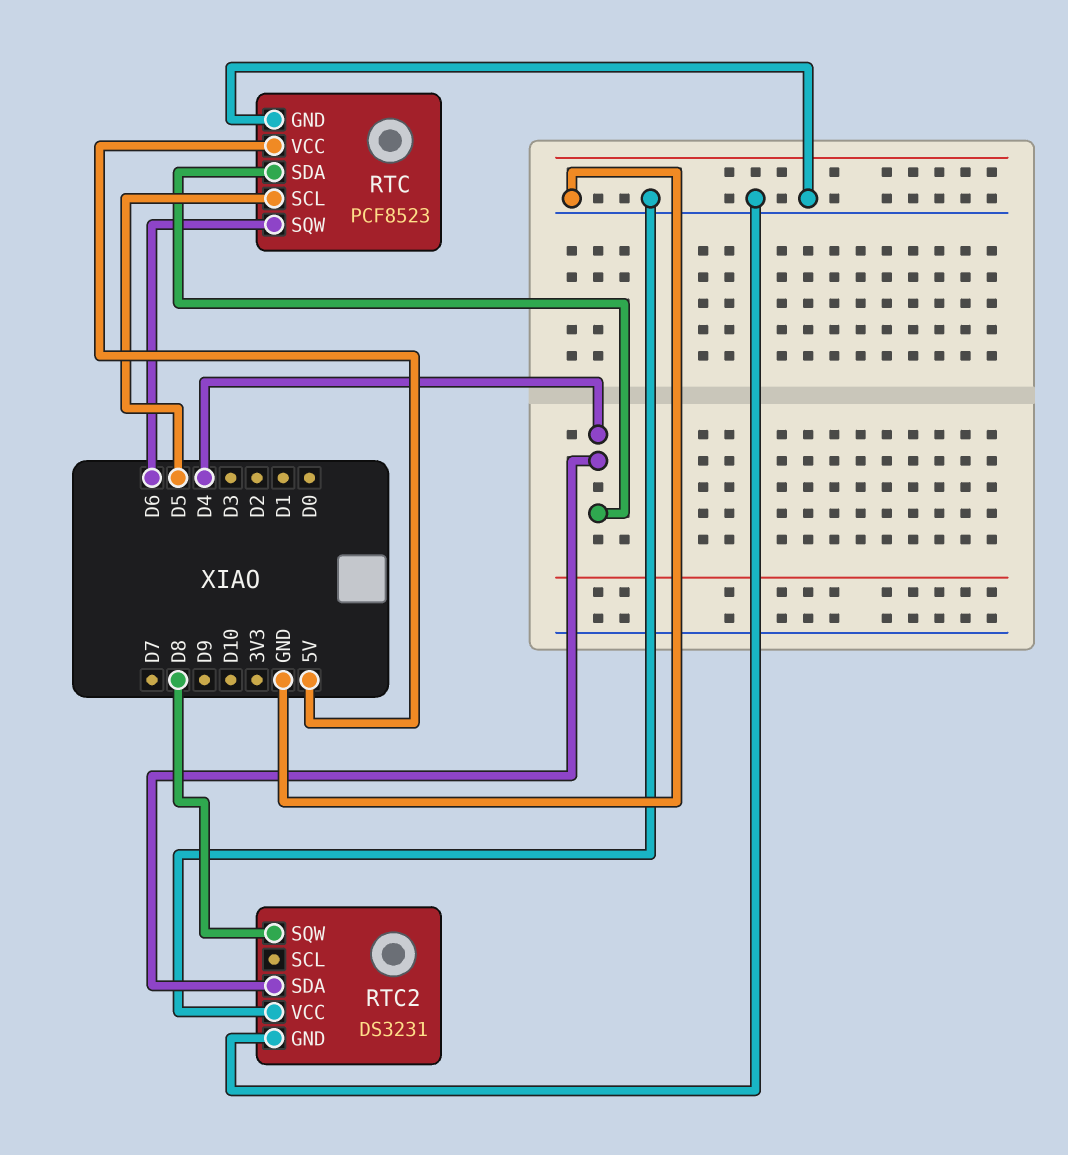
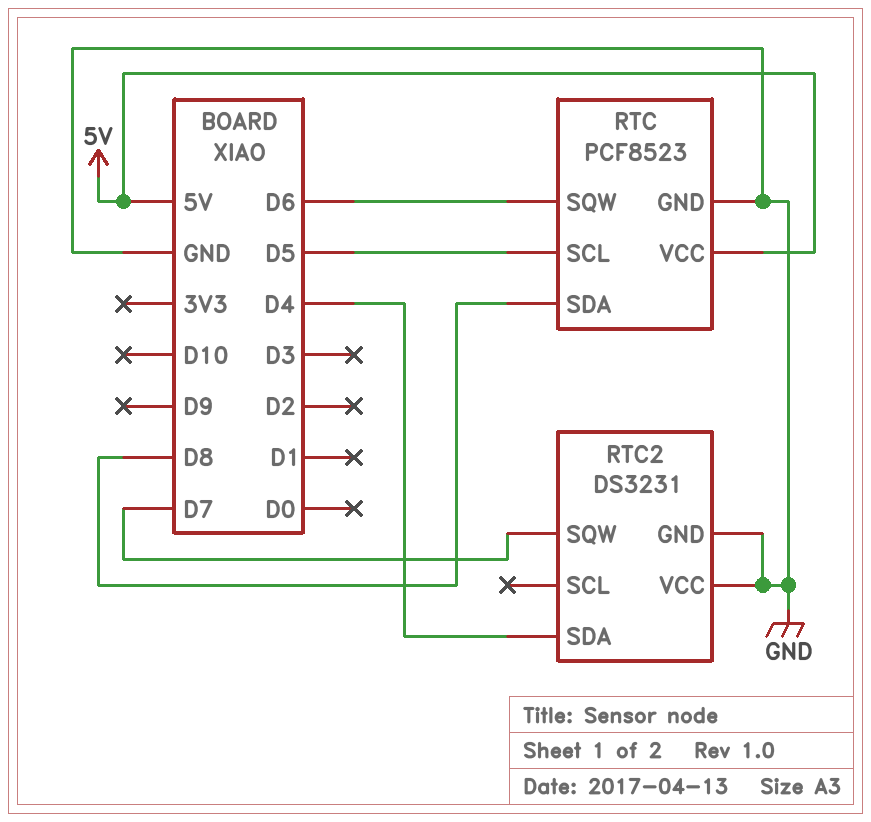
RTC pin SDA: D4 -> D8
RTC2 pin SQW: D8 -> D7

